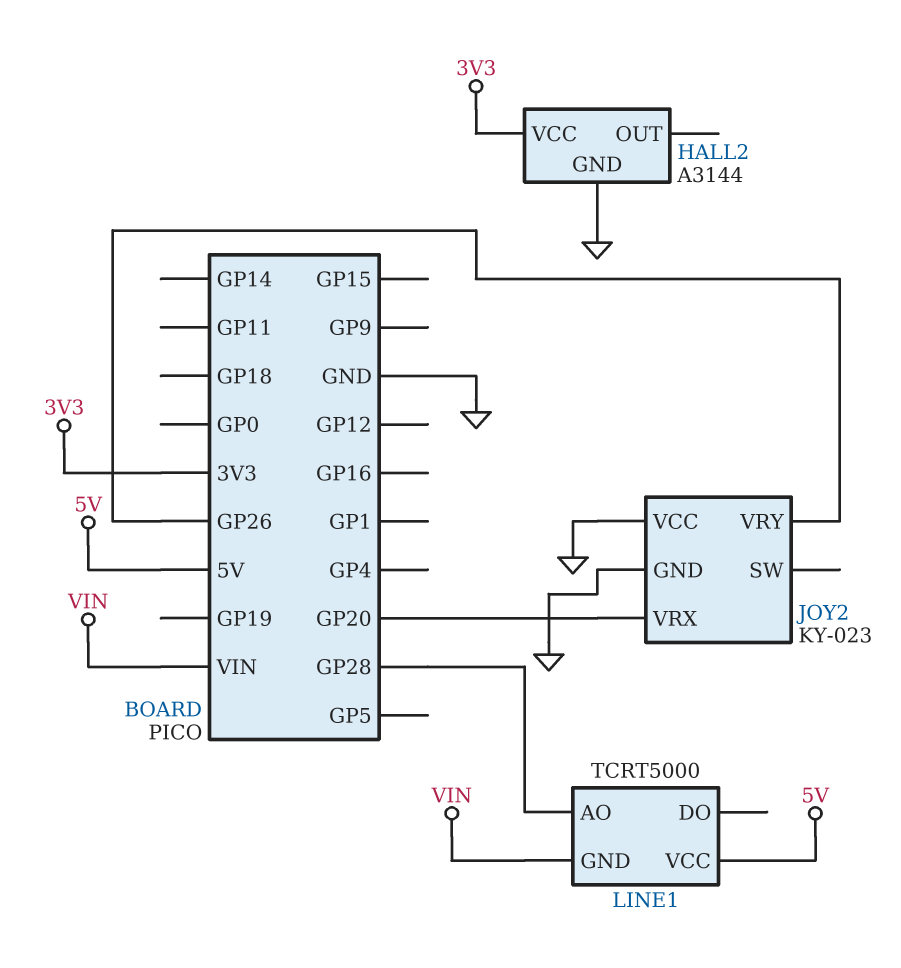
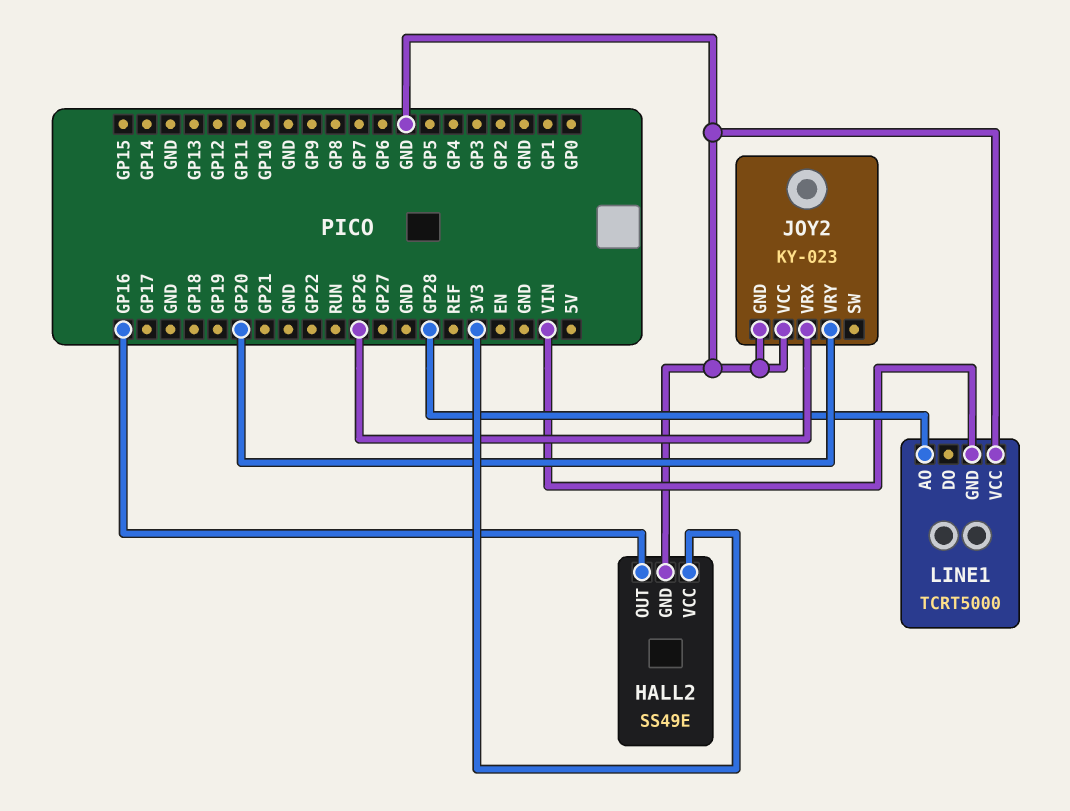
HALL2: A3144 -> SS49E
HALL2 pin OUT: none -> GP16
JOY2 pin VRX: GP20 -> GP26
JOY2 pin VRY: GP26 -> GP20
LINE1 pin VCC: 5V -> GND

